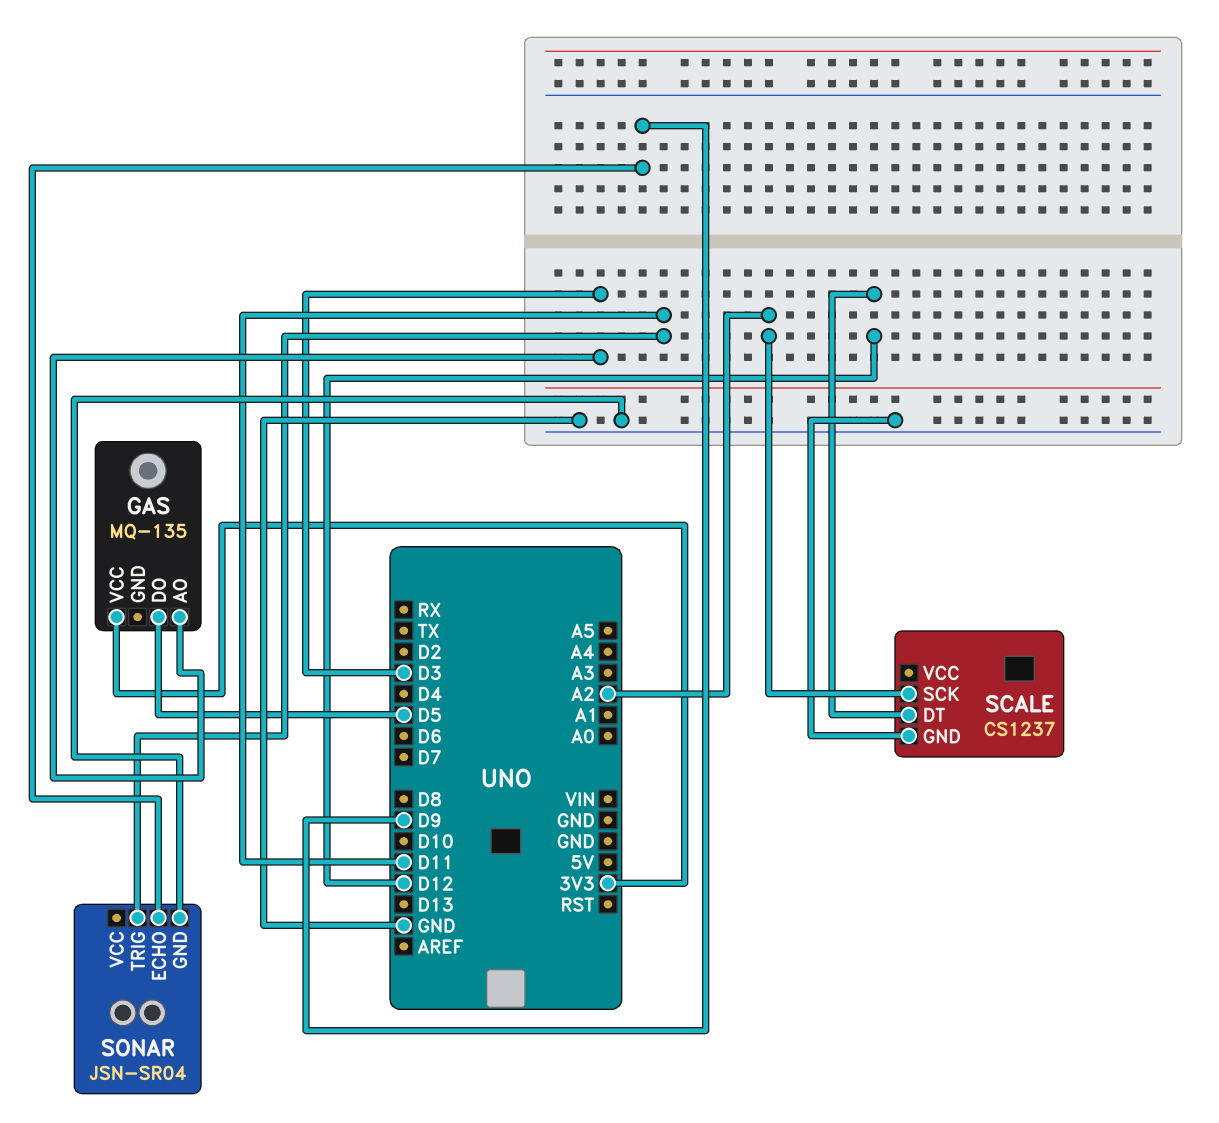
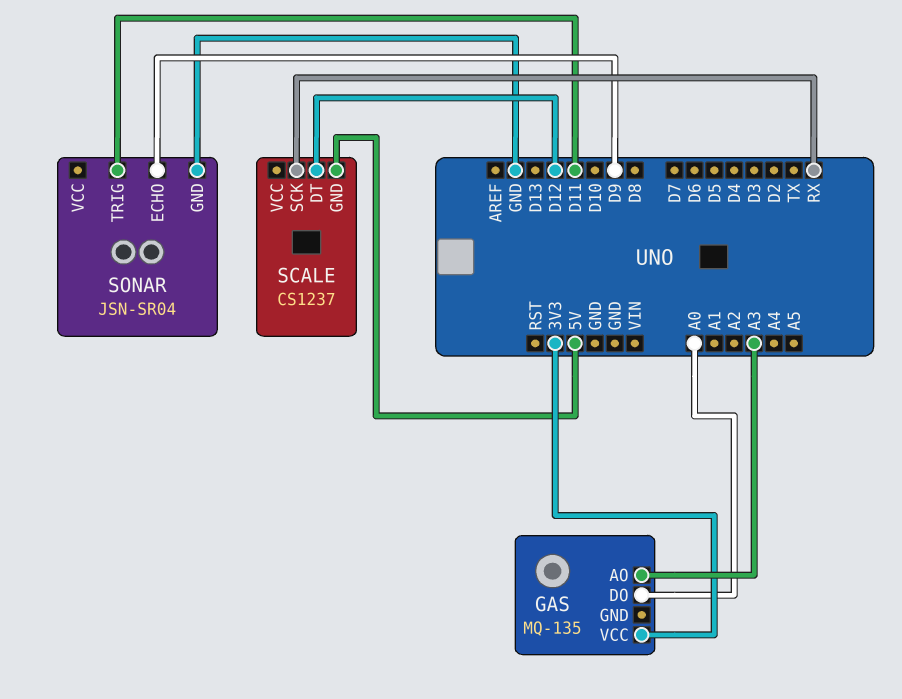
GAS pin AO: D3 -> A3
GAS pin DO: D5 -> A0
SCALE pin GND: GND -> 5V
SCALE pin SCK: A2 -> RX

